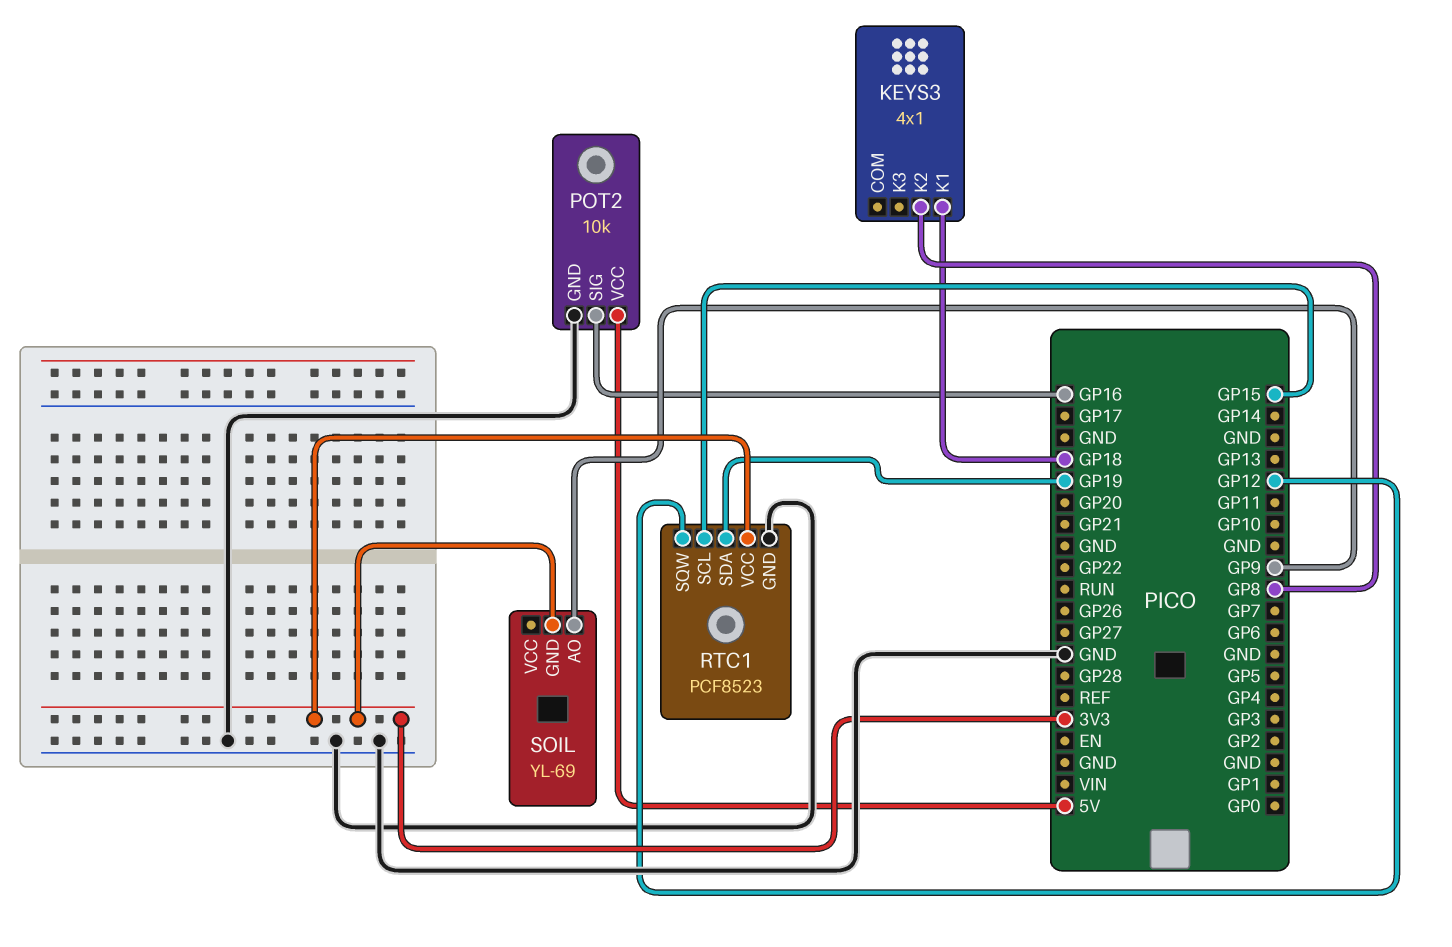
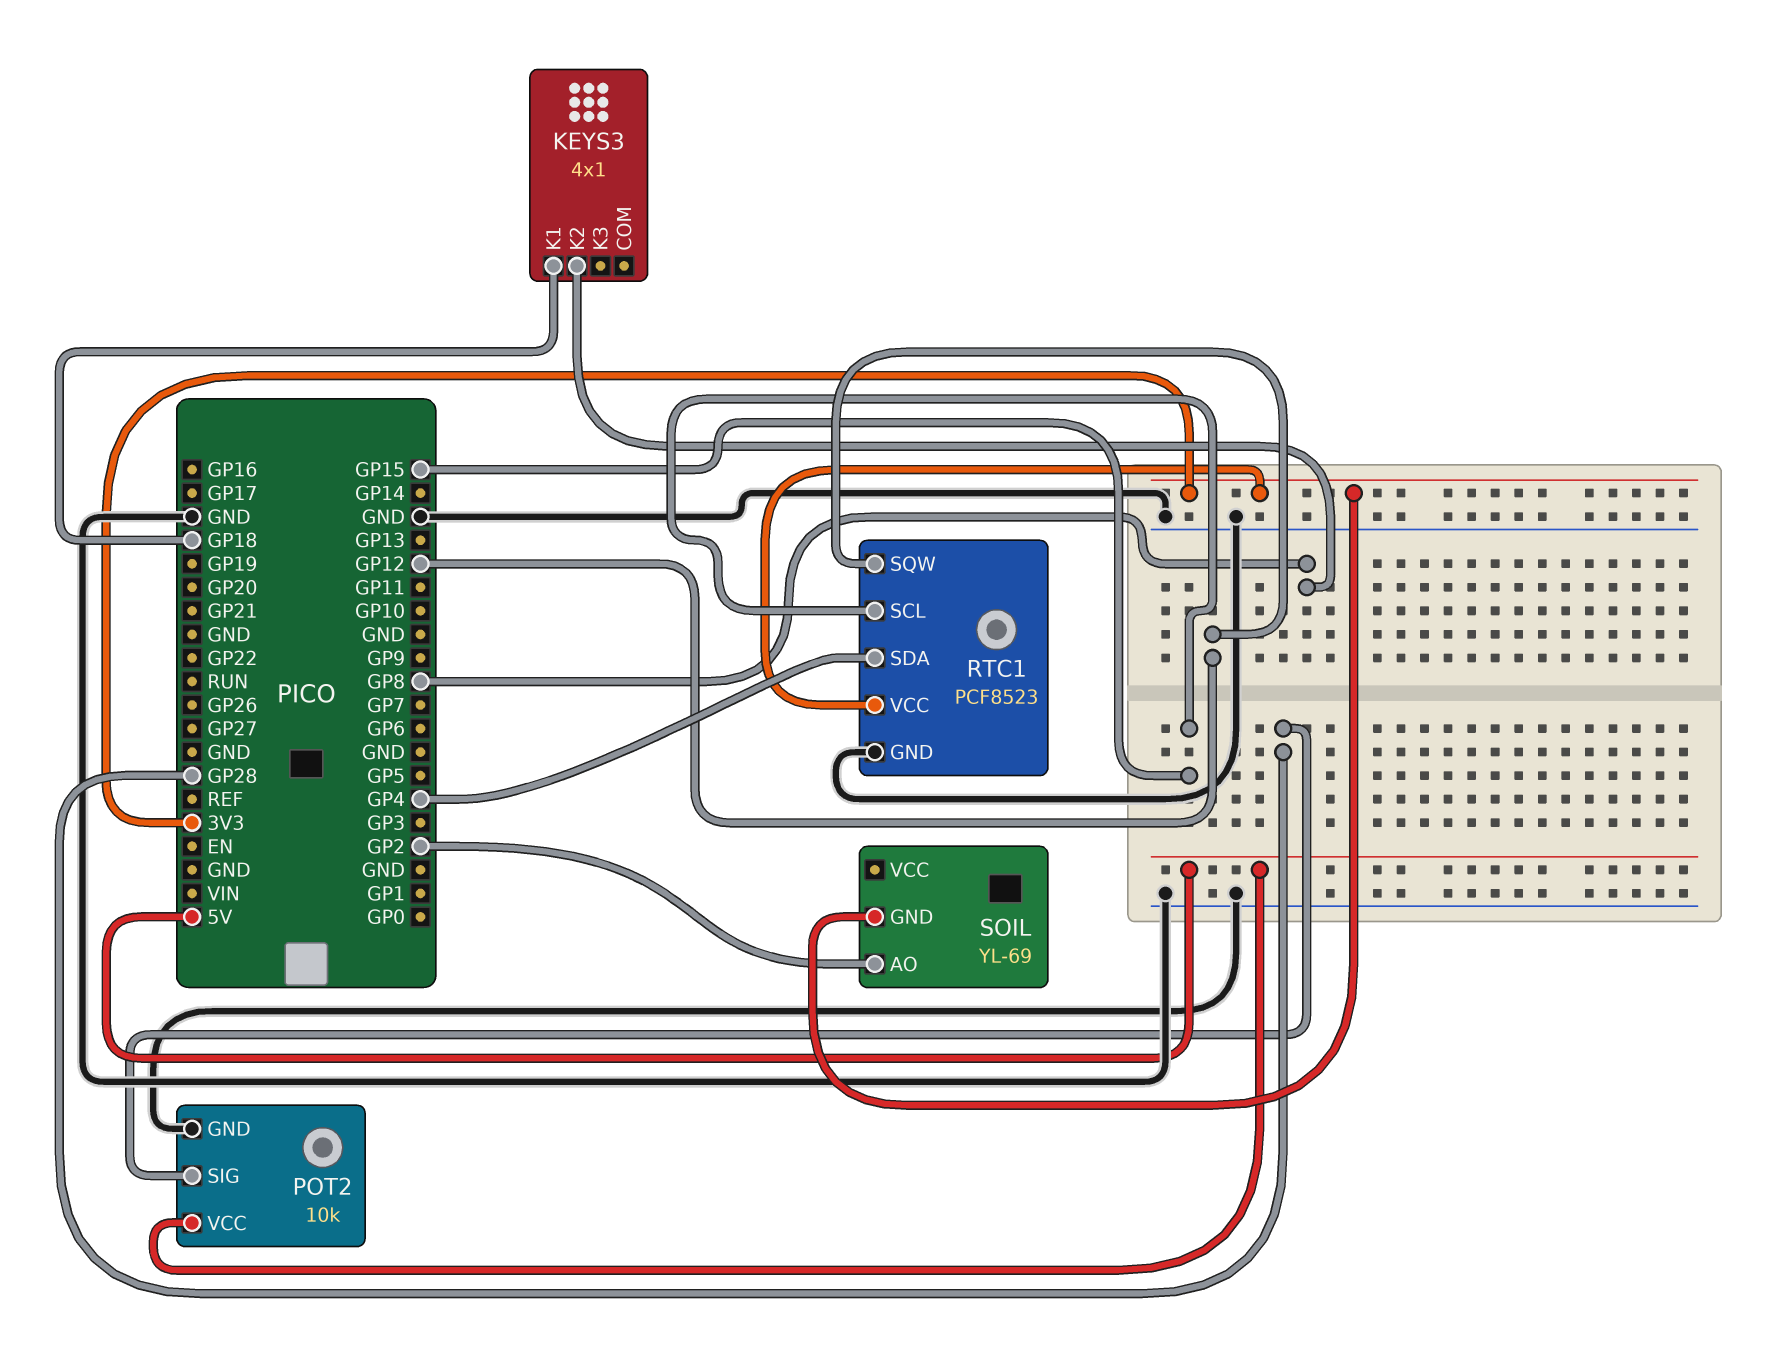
POT2 pin SIG: GP16 -> GP28
RTC1 pin SDA: GP19 -> GP4
SOIL pin AO: GP9 -> GP2

